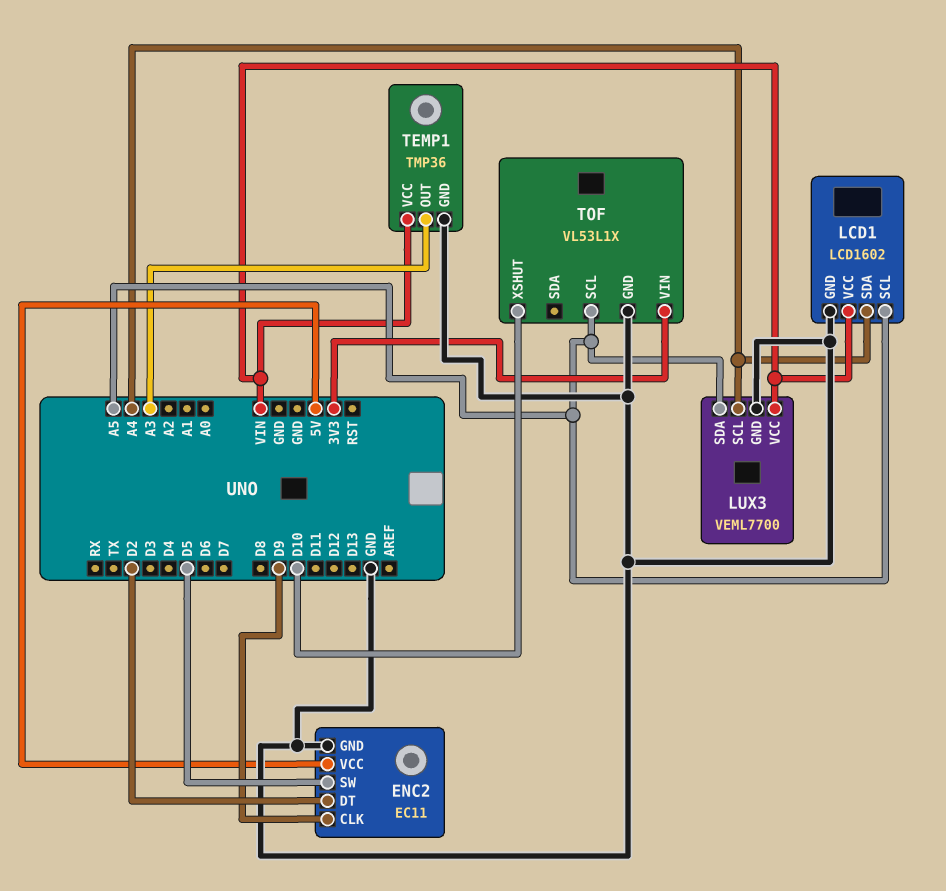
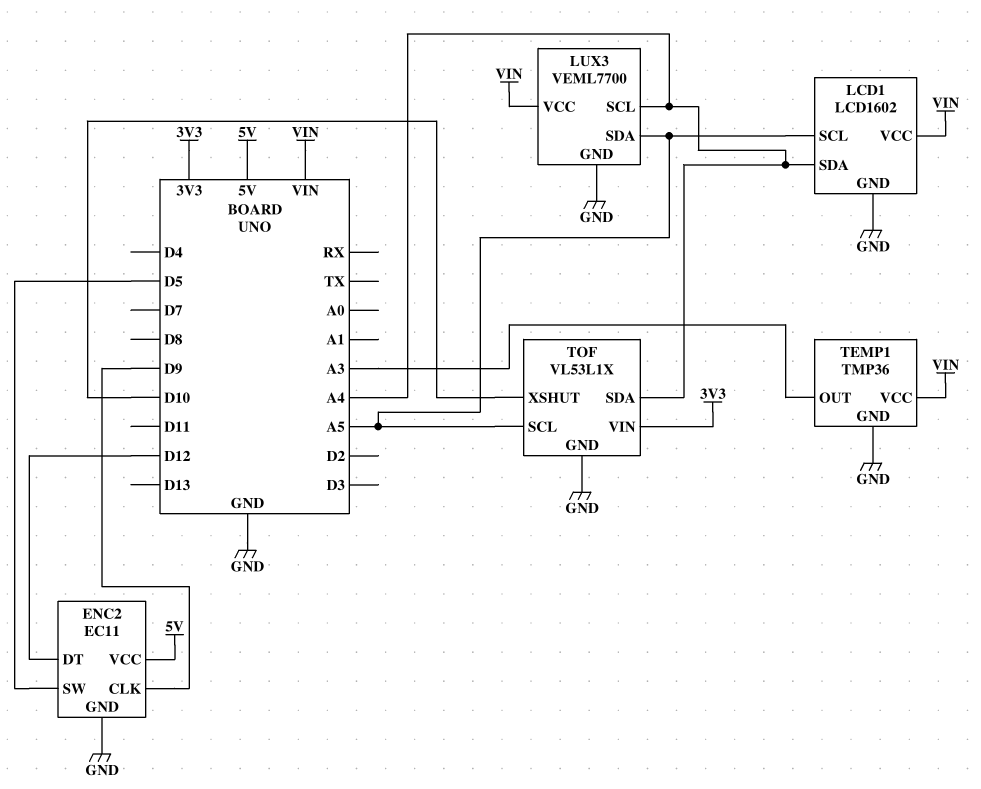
ENC2 pin DT: D2 -> D12
TOF pin SDA: none -> A4

